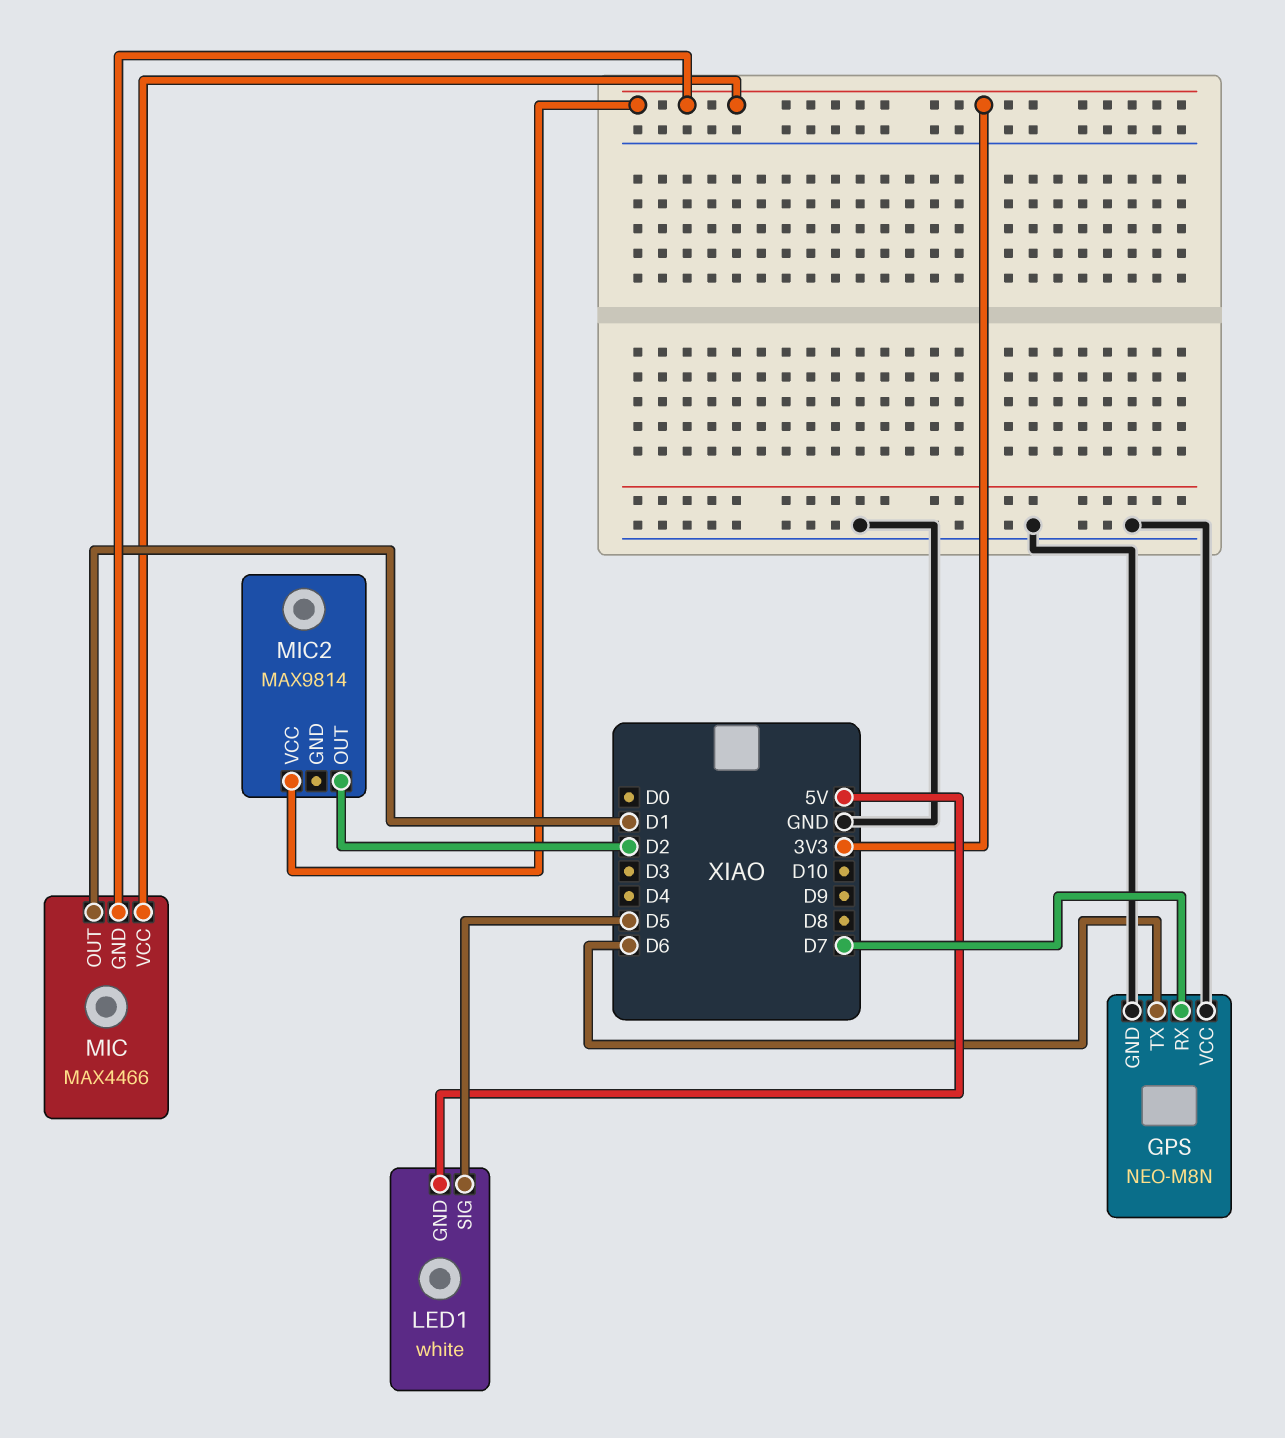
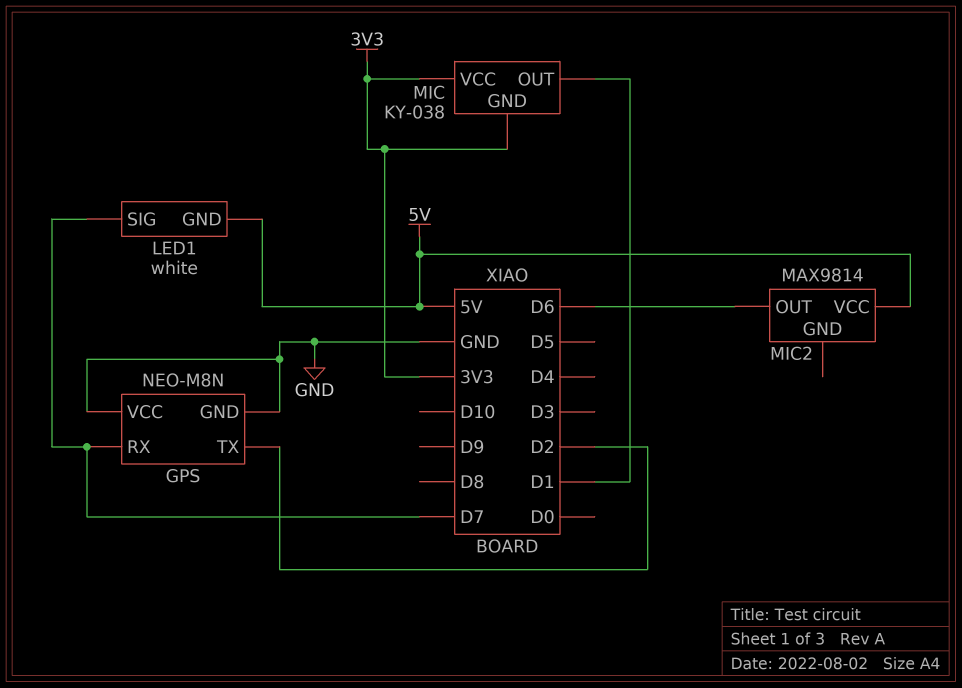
GPS pin TX: D6 -> D2
LED1 pin SIG: D5 -> D7
MIC: MAX4466 -> KY-038
MIC2 pin OUT: D2 -> D6
MIC2 pin VCC: 3V3 -> 5V

